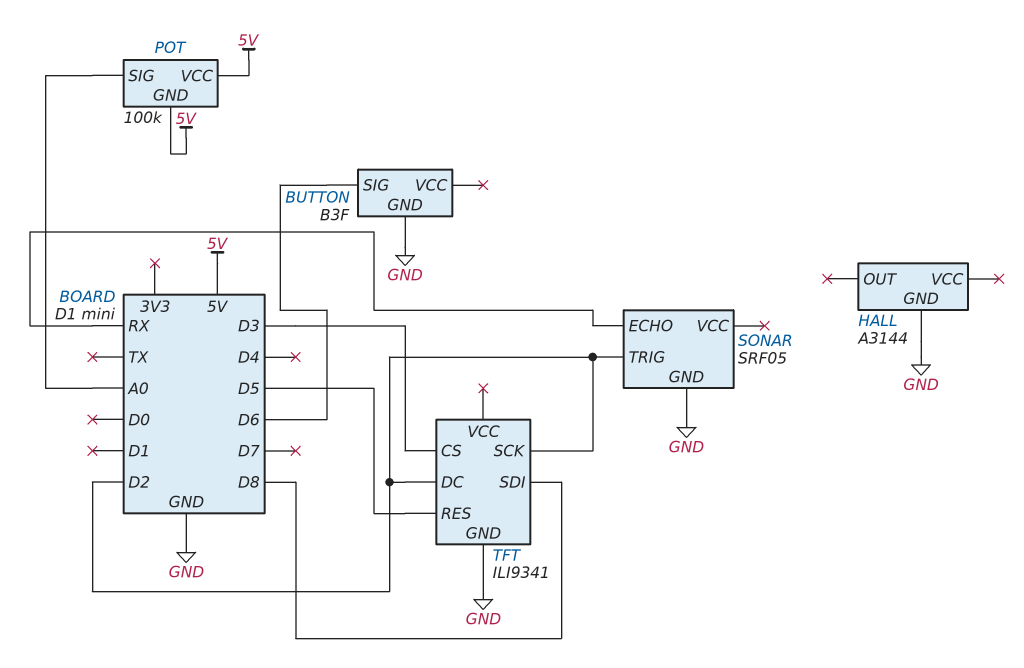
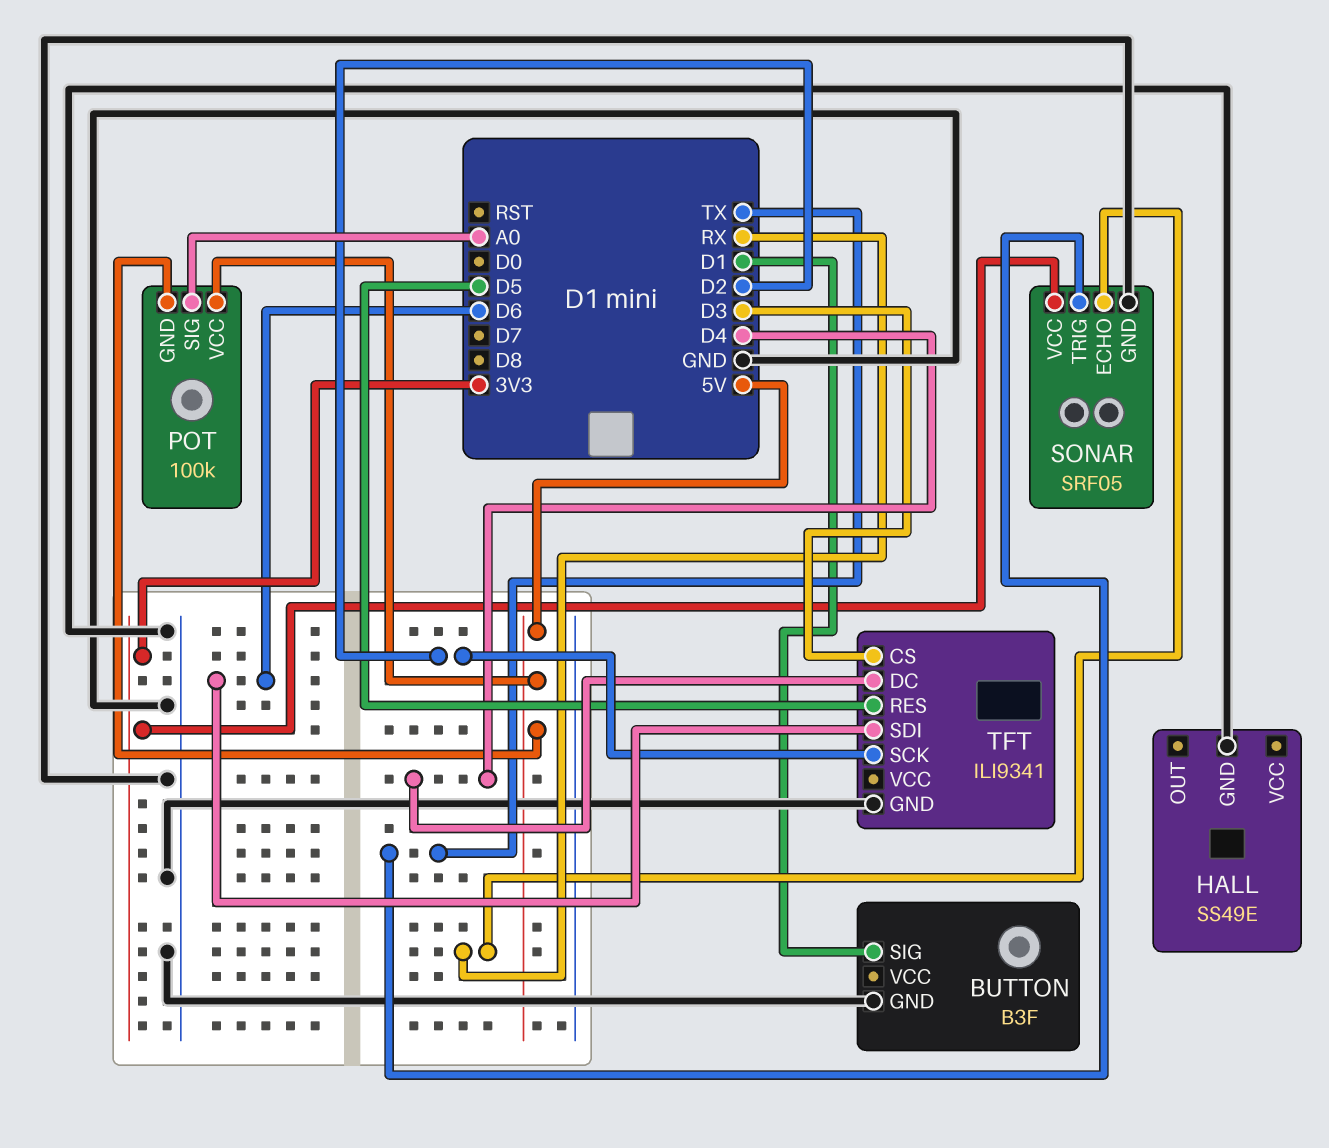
BUTTON pin SIG: D6 -> D1
HALL: A3144 -> SS49E
SONAR pin TRIG: D2 -> TX
SONAR pin VCC: none -> 3V3
TFT pin DC: D2 -> D4
TFT pin SDI: D8 -> D6

